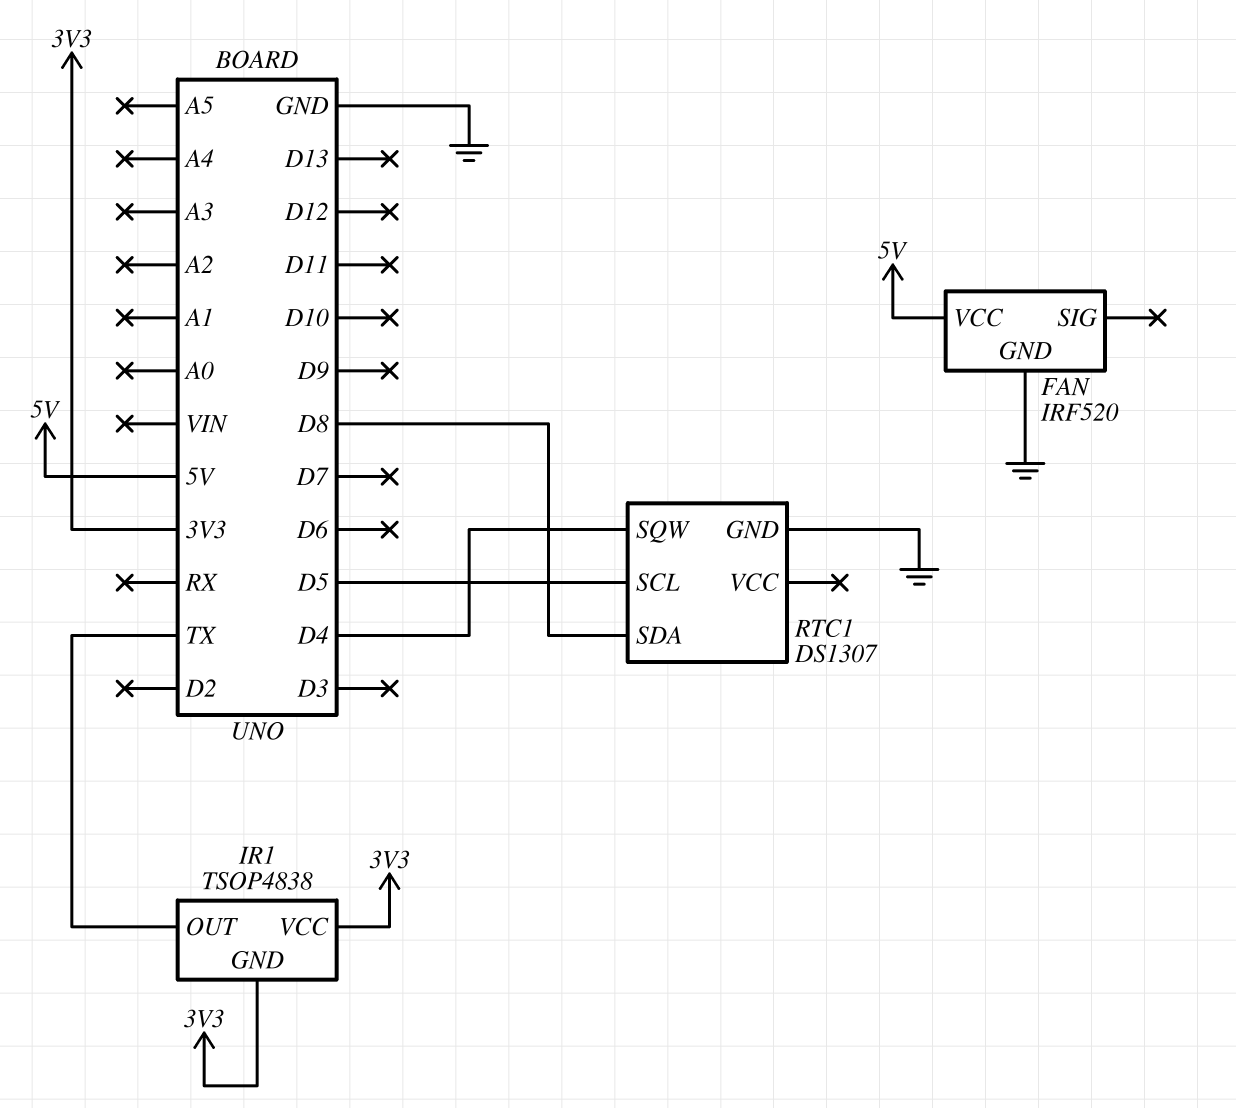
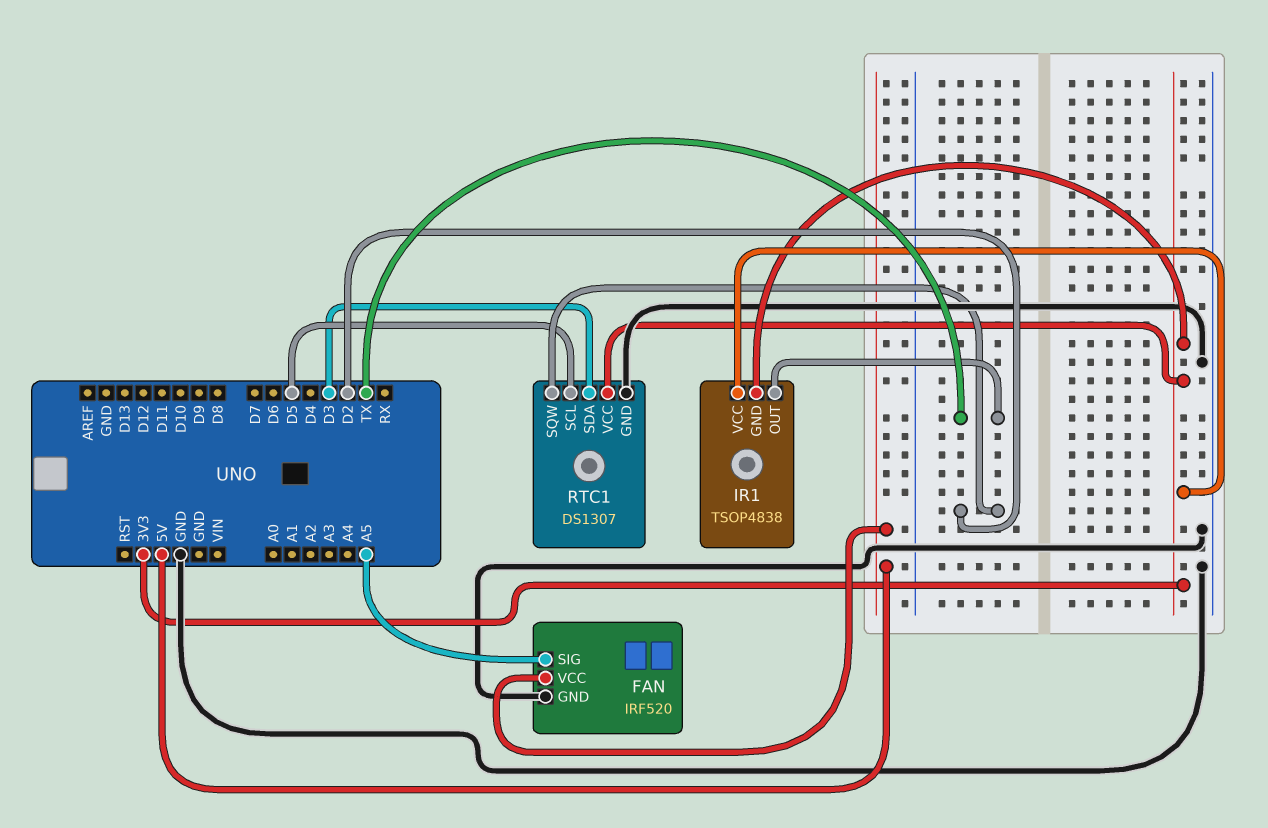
FAN pin SIG: none -> A5
RTC1 pin SDA: D8 -> D3
RTC1 pin SQW: D4 -> D2
RTC1 pin VCC: none -> 3V3

